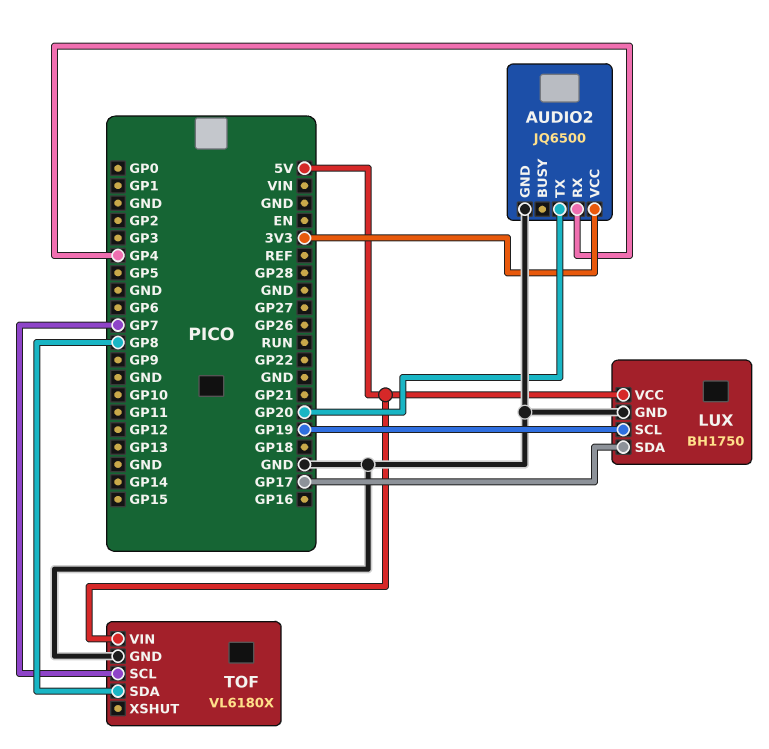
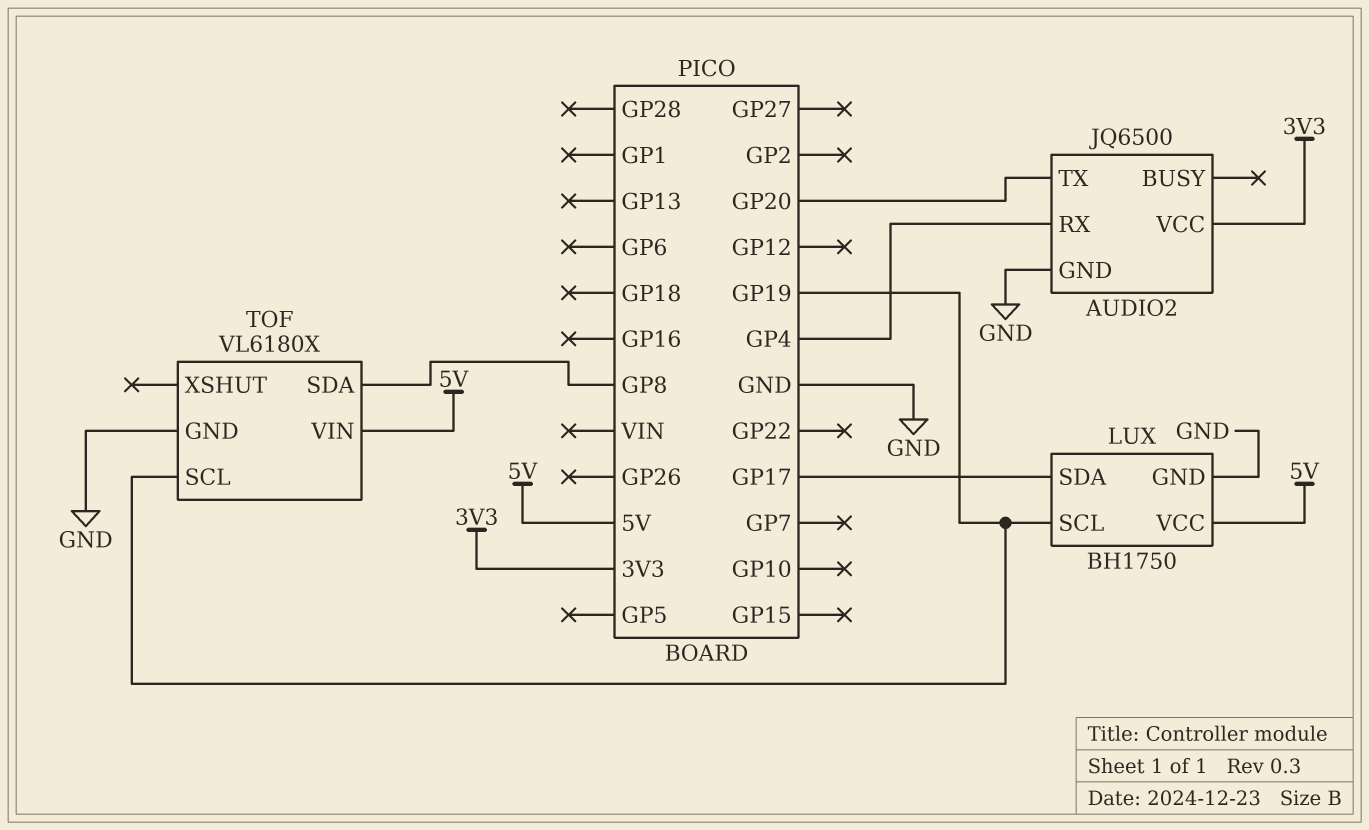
TOF pin SCL: GP7 -> GP19

